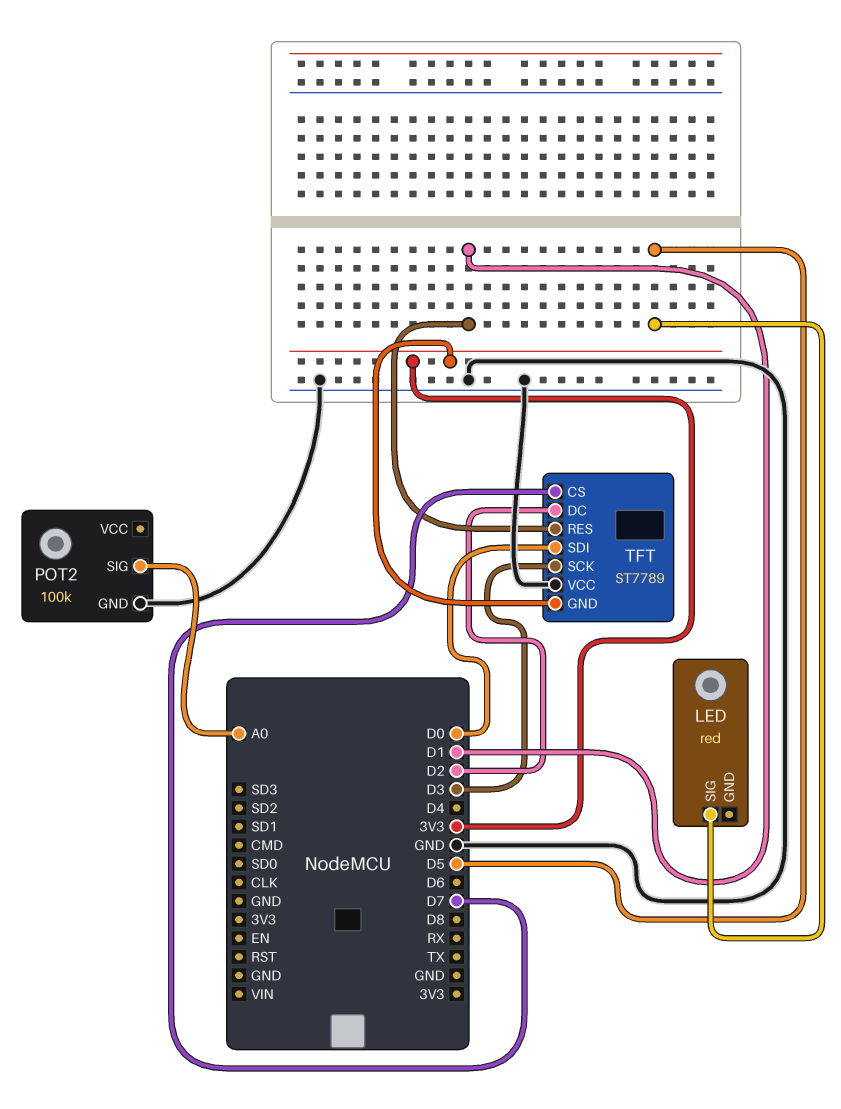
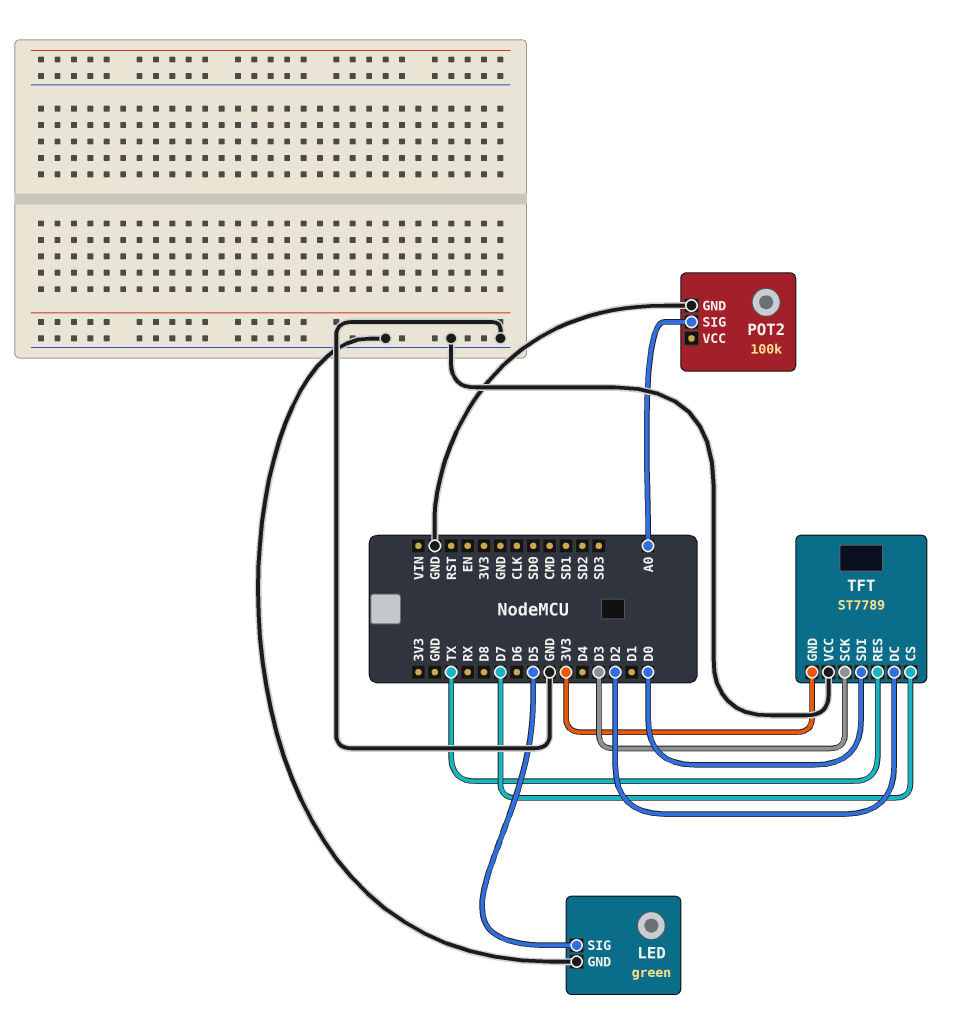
LED: red -> green
LED pin GND: none -> GND
TFT pin RES: D1 -> TX

